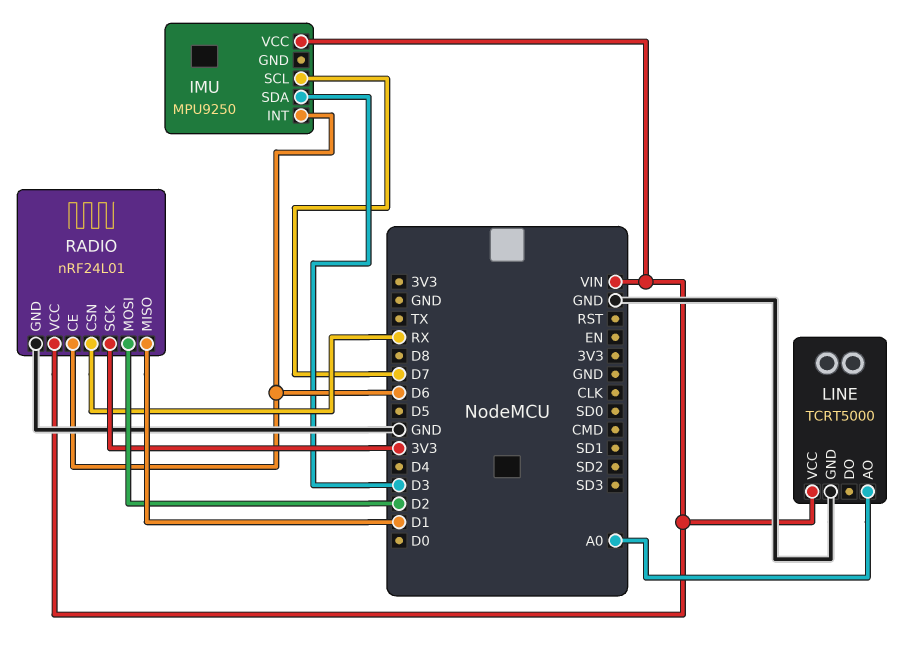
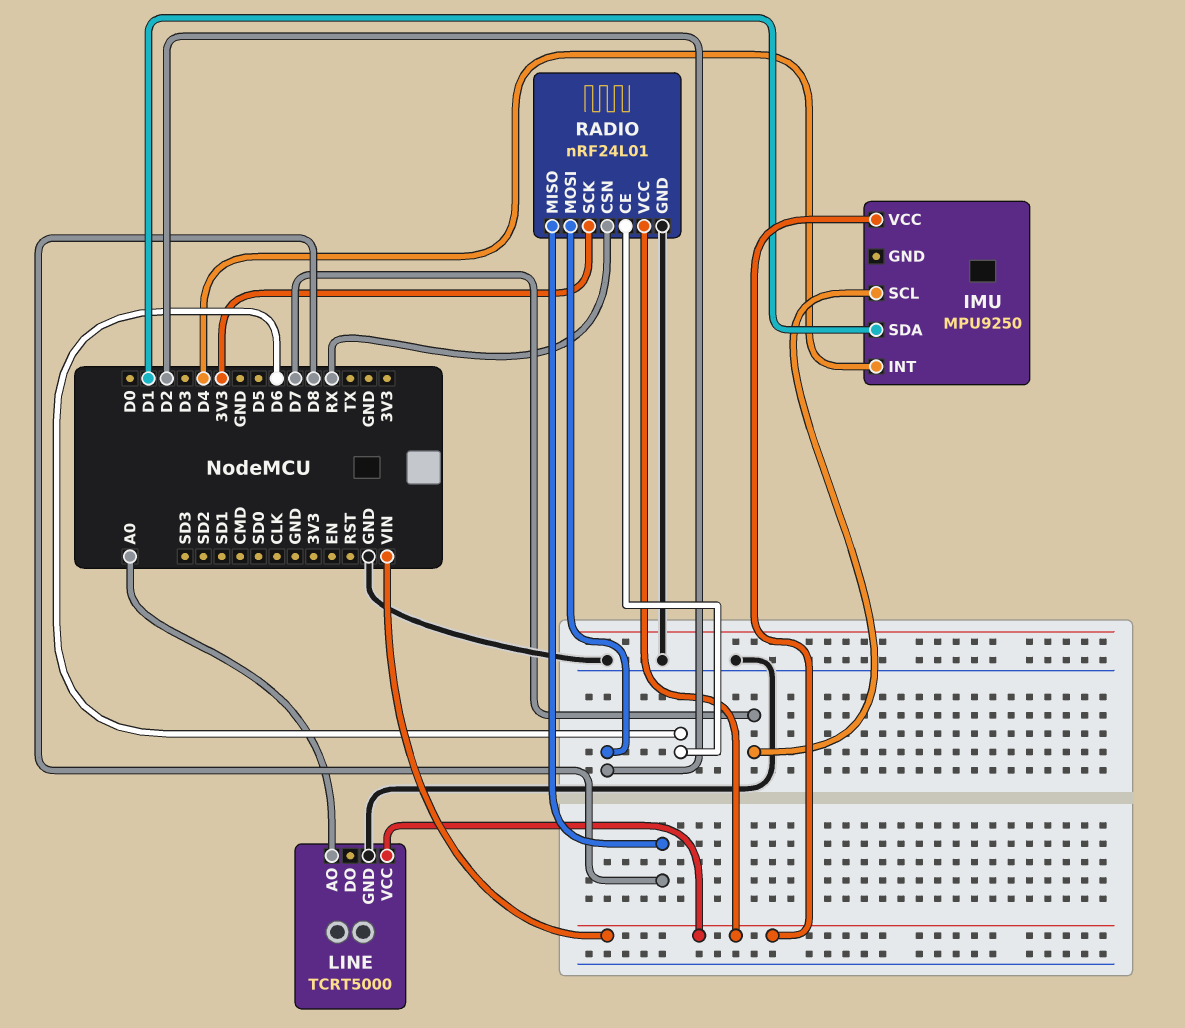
IMU pin INT: D6 -> D4
IMU pin SDA: D3 -> D1
RADIO pin MISO: D1 -> D8

